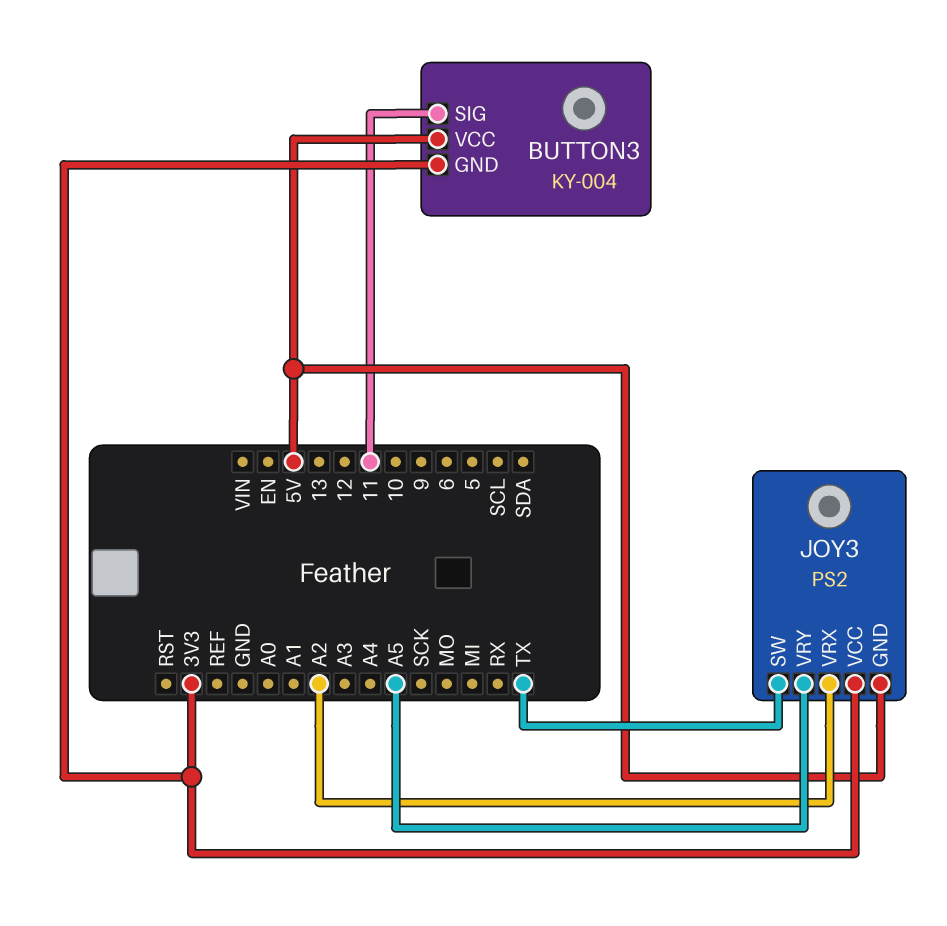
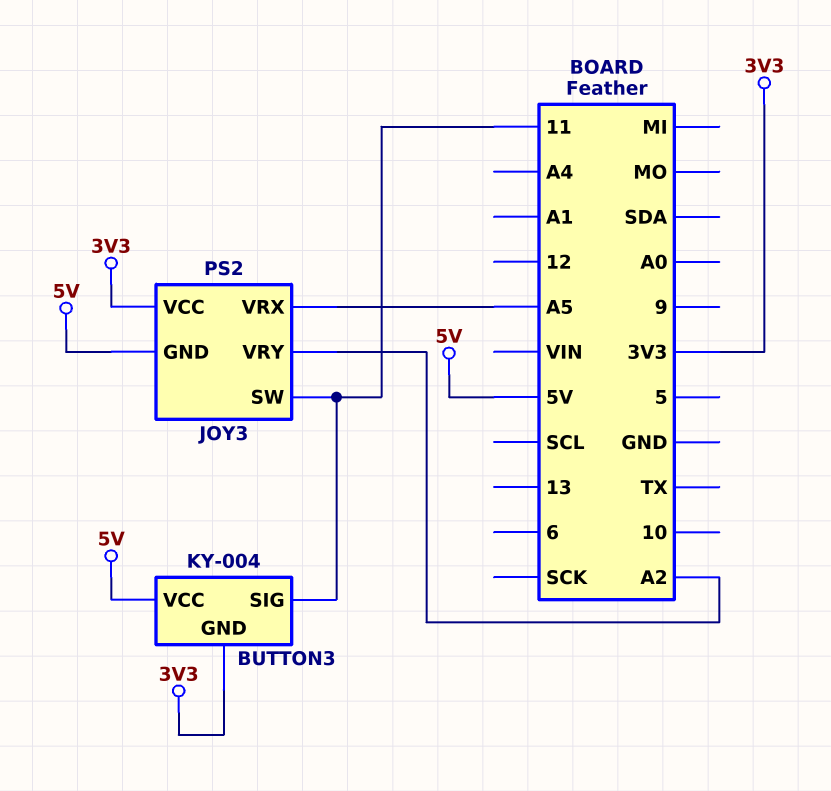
JOY3 pin SW: TX -> 11
JOY3 pin VRX: A2 -> A5
JOY3 pin VRY: A5 -> A2

